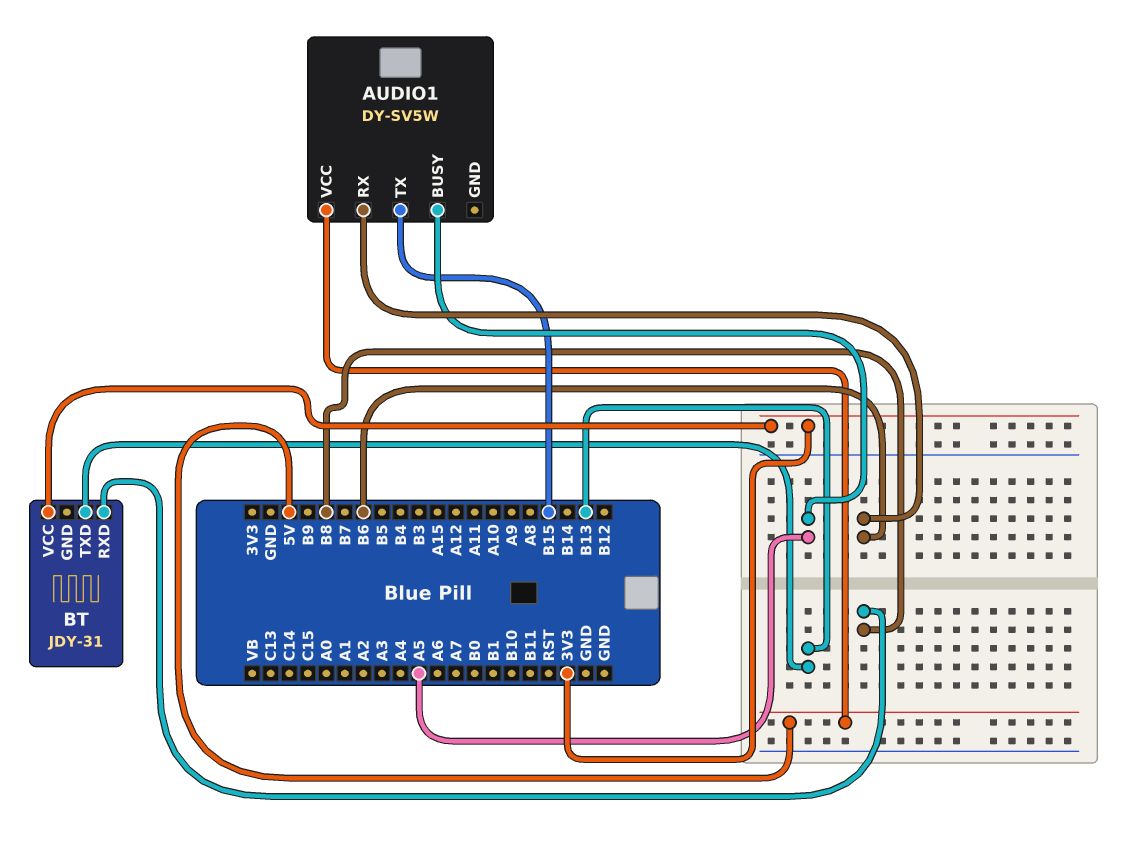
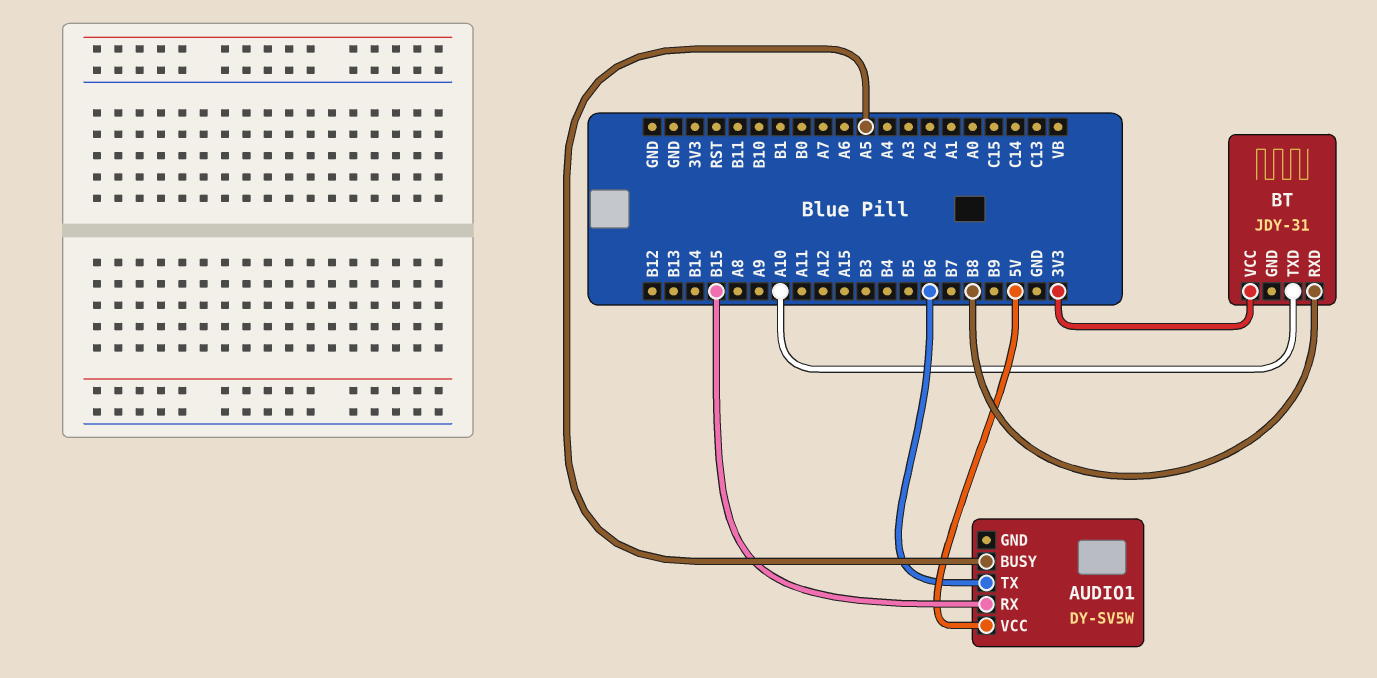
AUDIO1 pin RX: B6 -> B15
AUDIO1 pin TX: B15 -> B6
BT pin TXD: B13 -> A10

